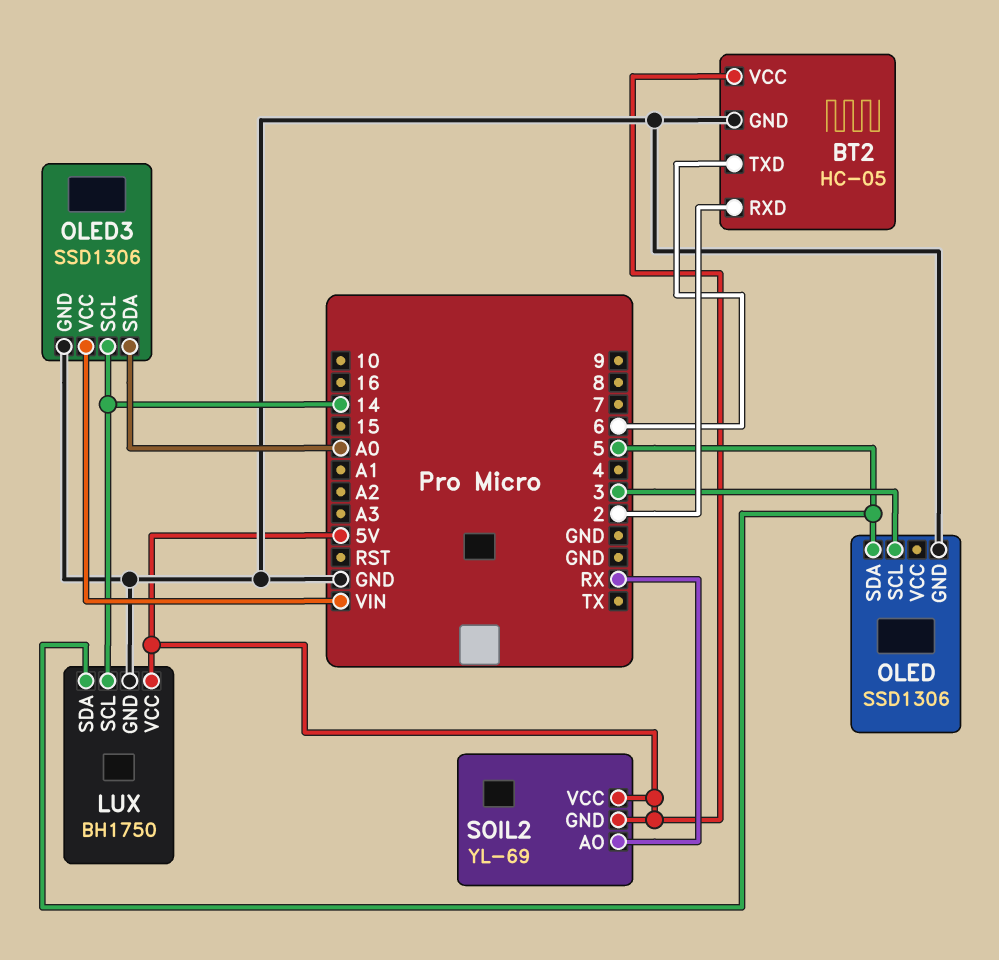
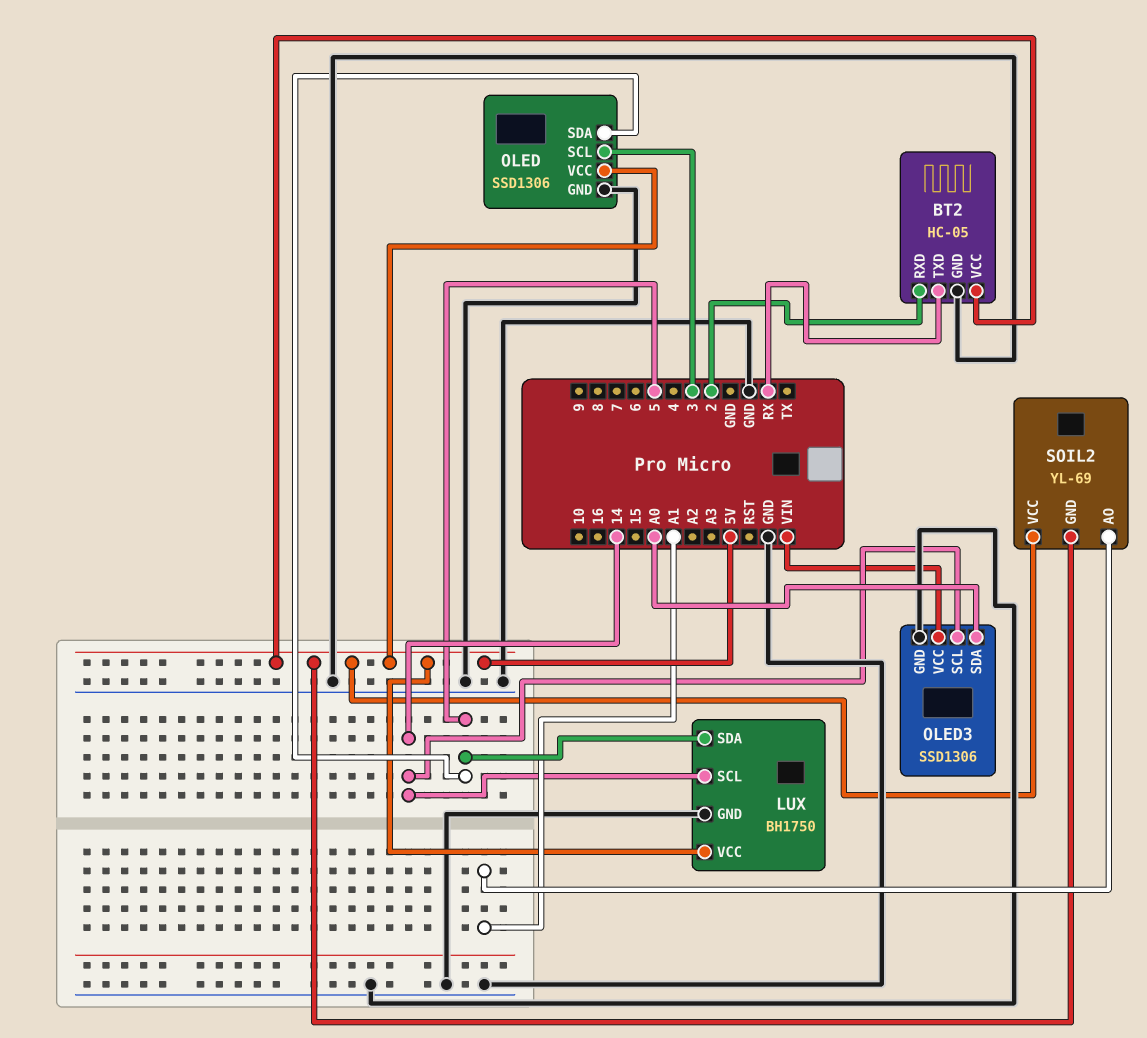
BT2 pin TXD: 6 -> RX
OLED pin VCC: none -> 5V
SOIL2 pin AO: RX -> A1

